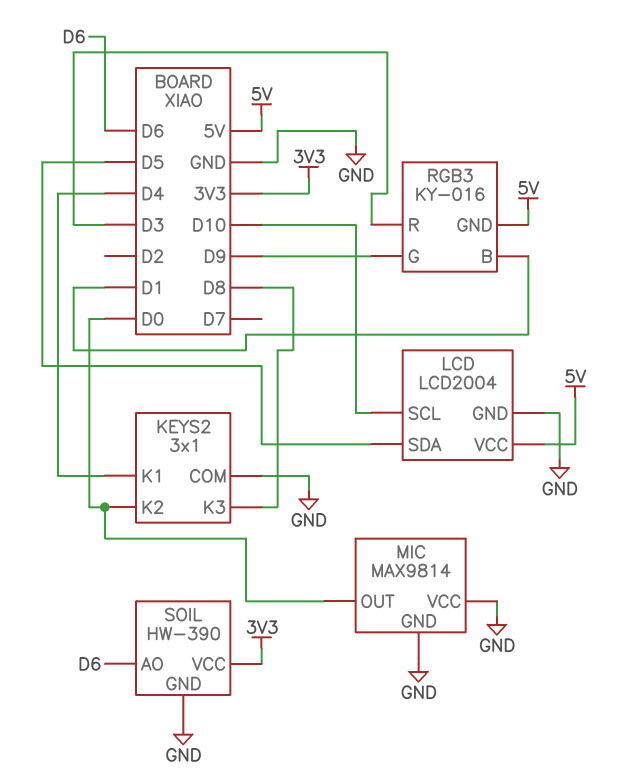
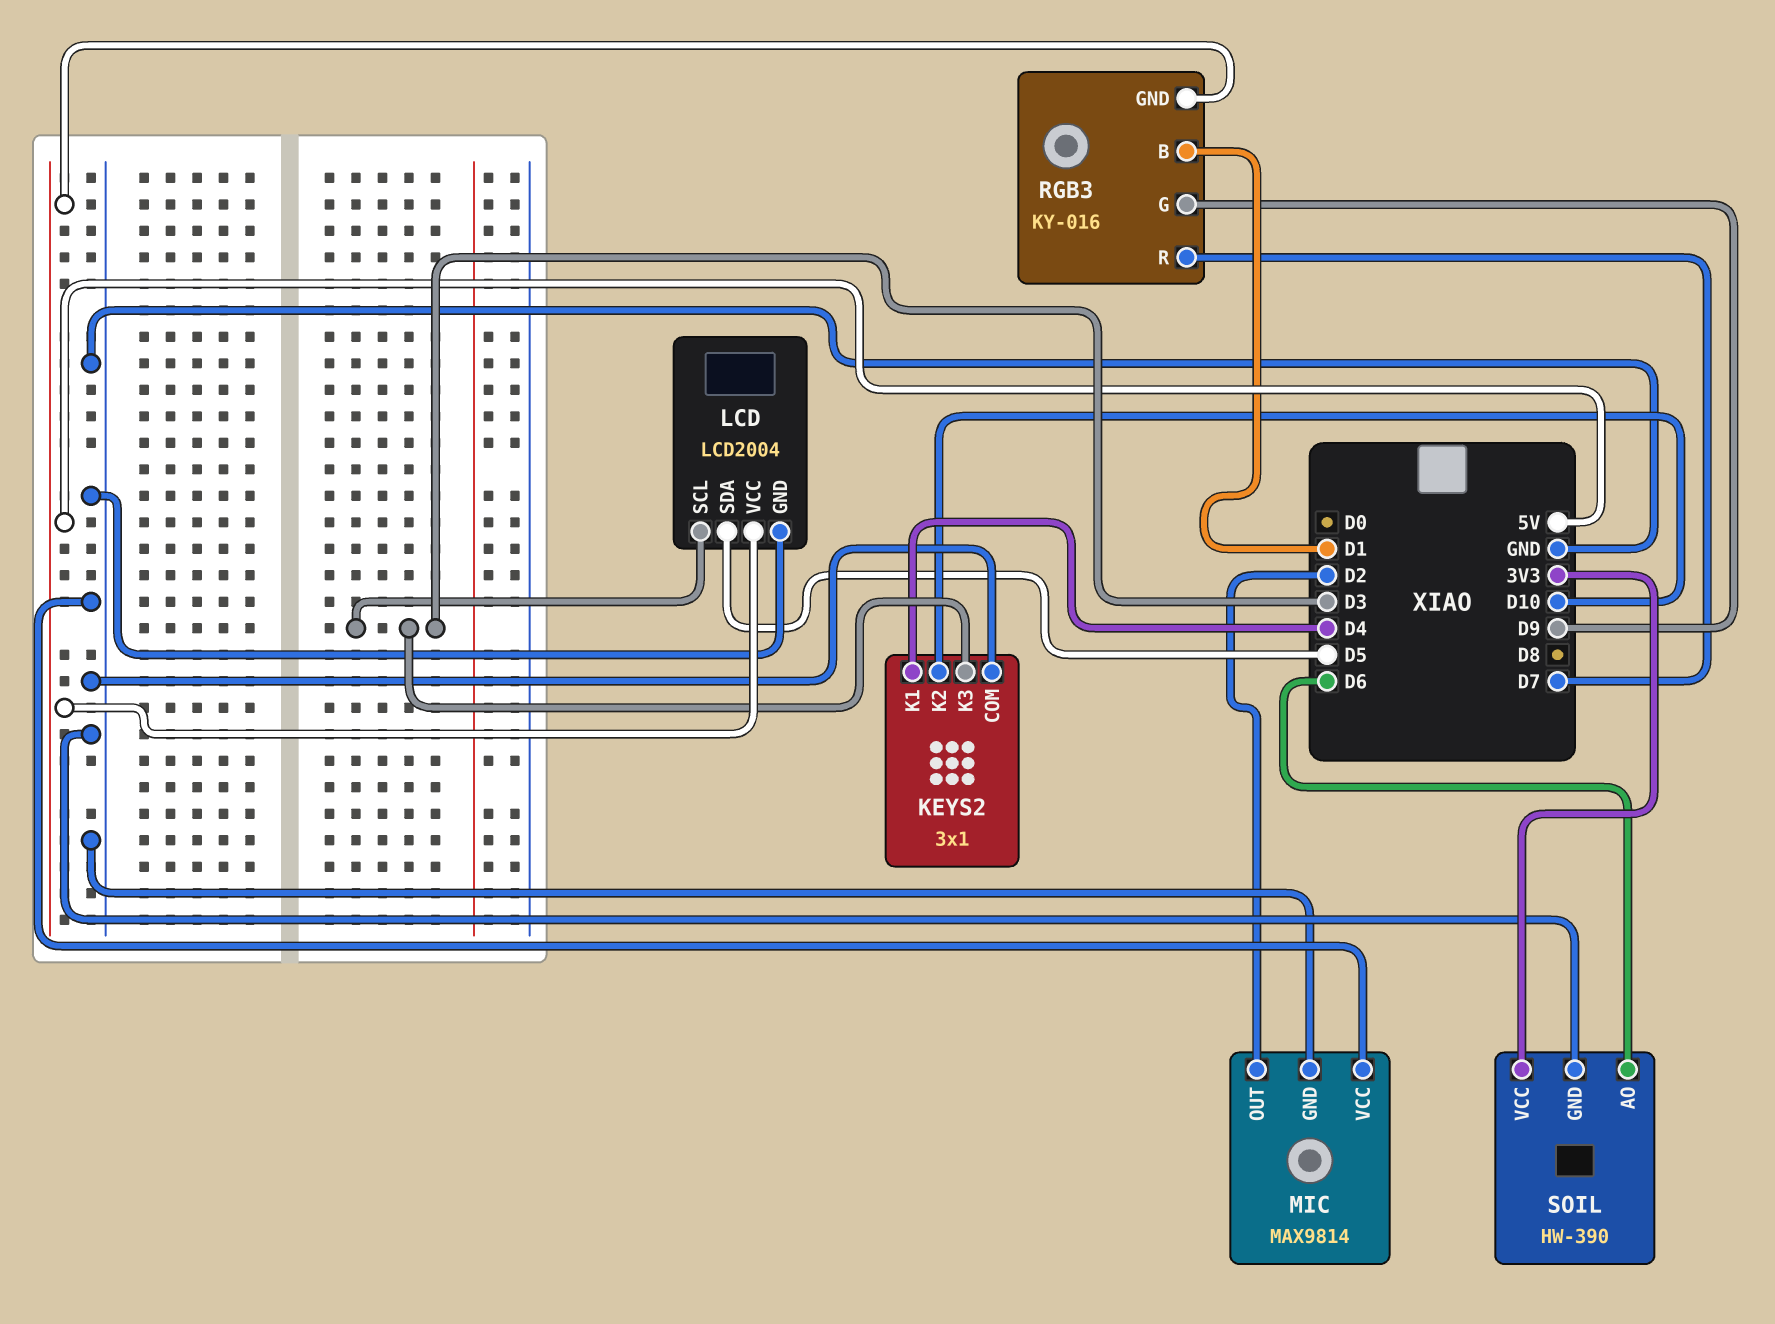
KEYS2 pin K2: D0 -> D10
KEYS2 pin K3: D8 -> D3
LCD pin SCL: D10 -> D3
MIC pin OUT: D0 -> D2
RGB3 pin R: D3 -> D7

